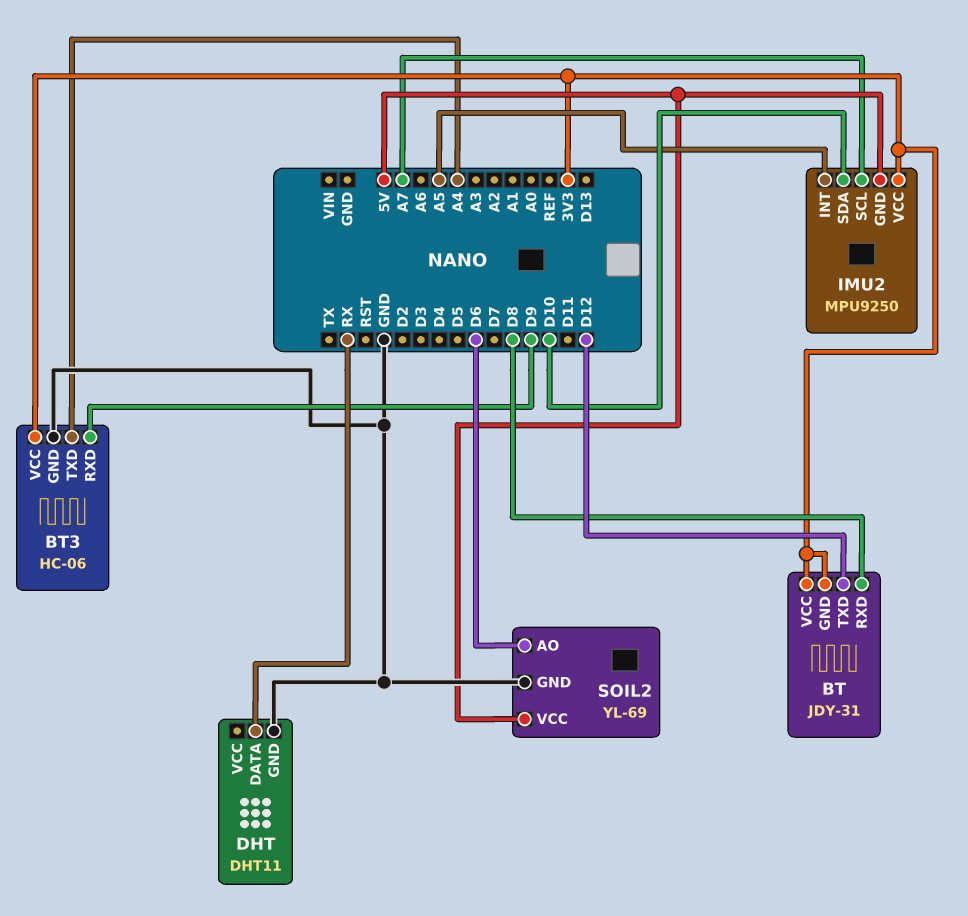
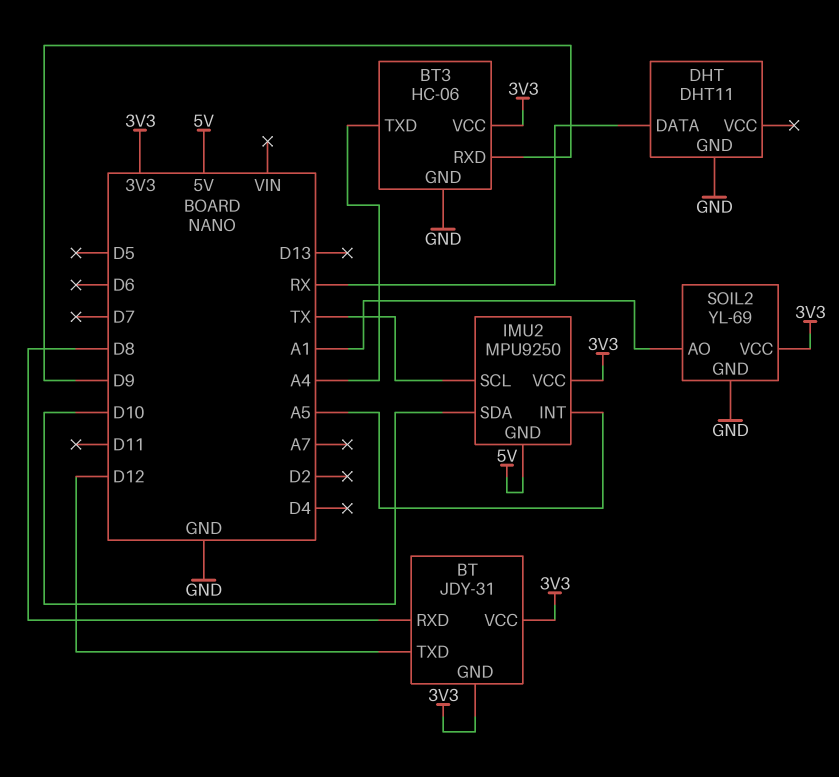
IMU2 pin SCL: A7 -> TX
SOIL2 pin AO: D6 -> A1
SOIL2 pin VCC: 5V -> 3V3

